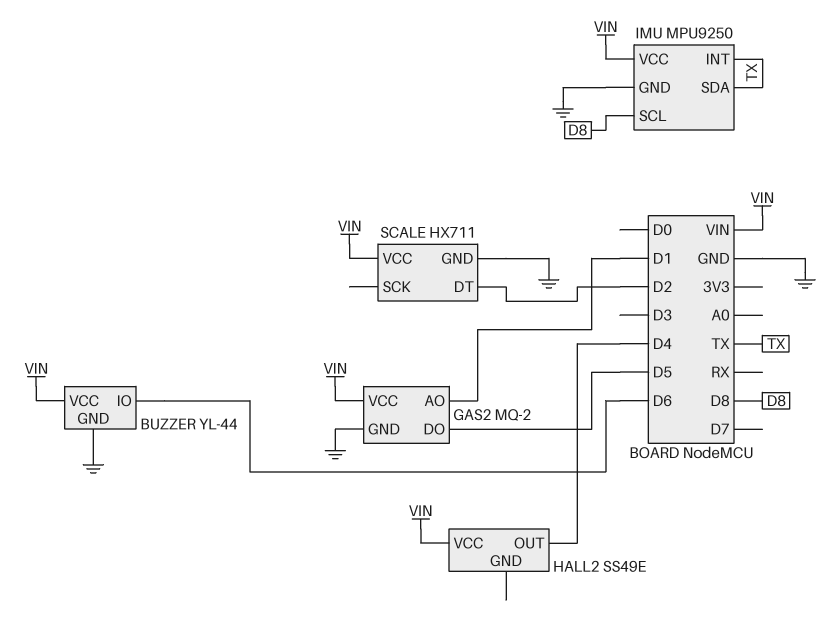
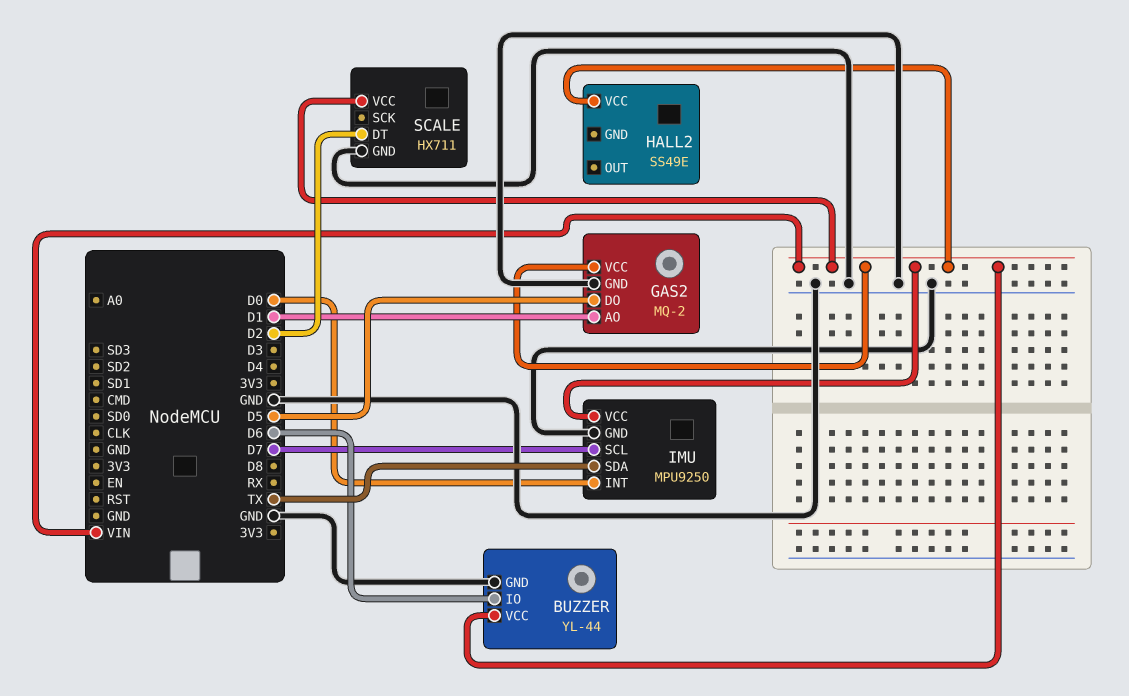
HALL2 pin OUT: D4 -> none
IMU pin INT: TX -> D0
IMU pin SCL: D8 -> D7

